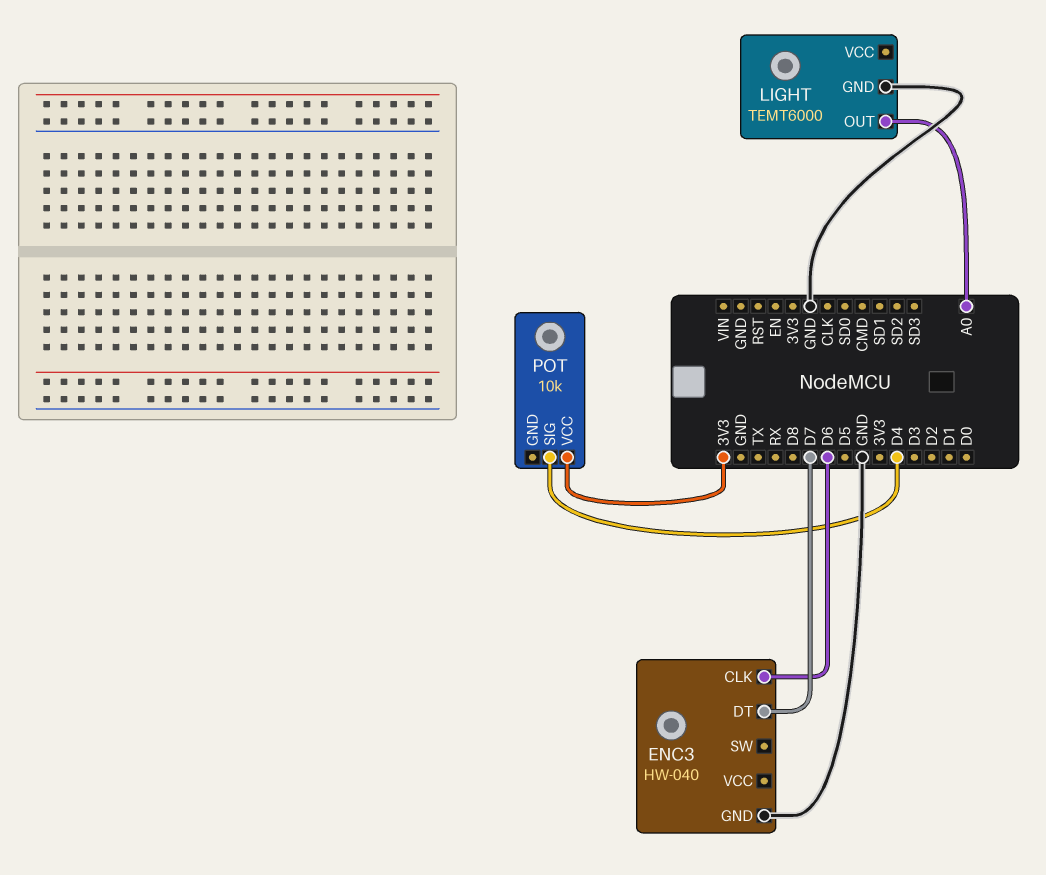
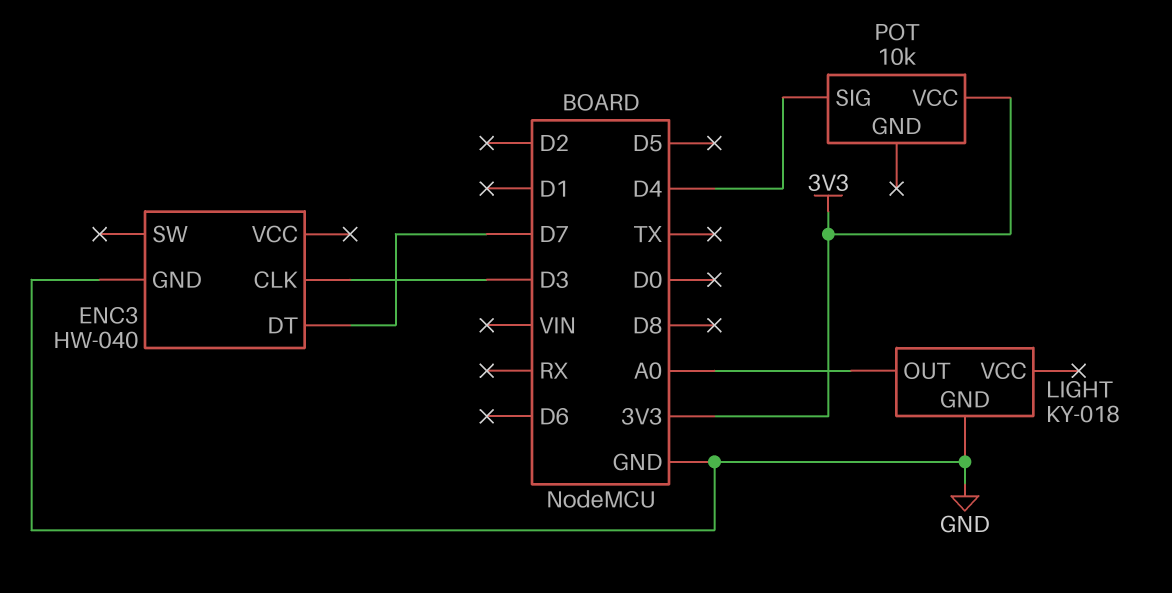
ENC3 pin CLK: D6 -> D3
LIGHT: TEMT6000 -> KY-018

